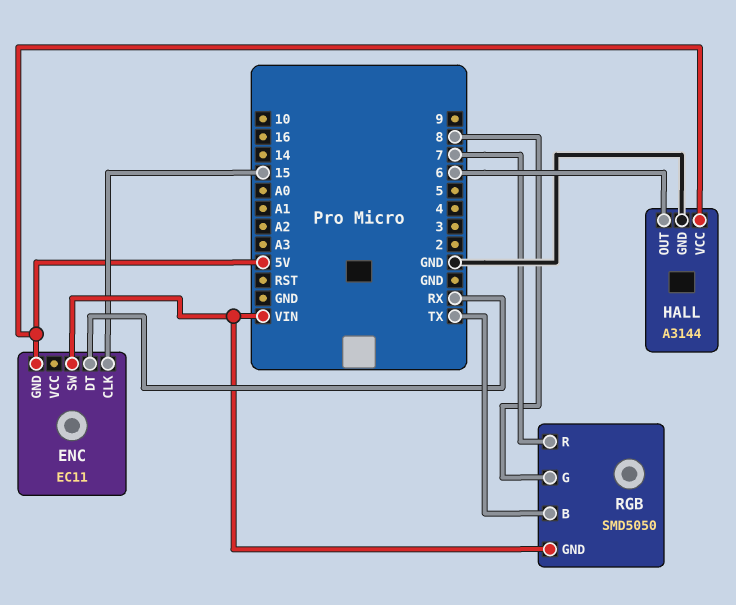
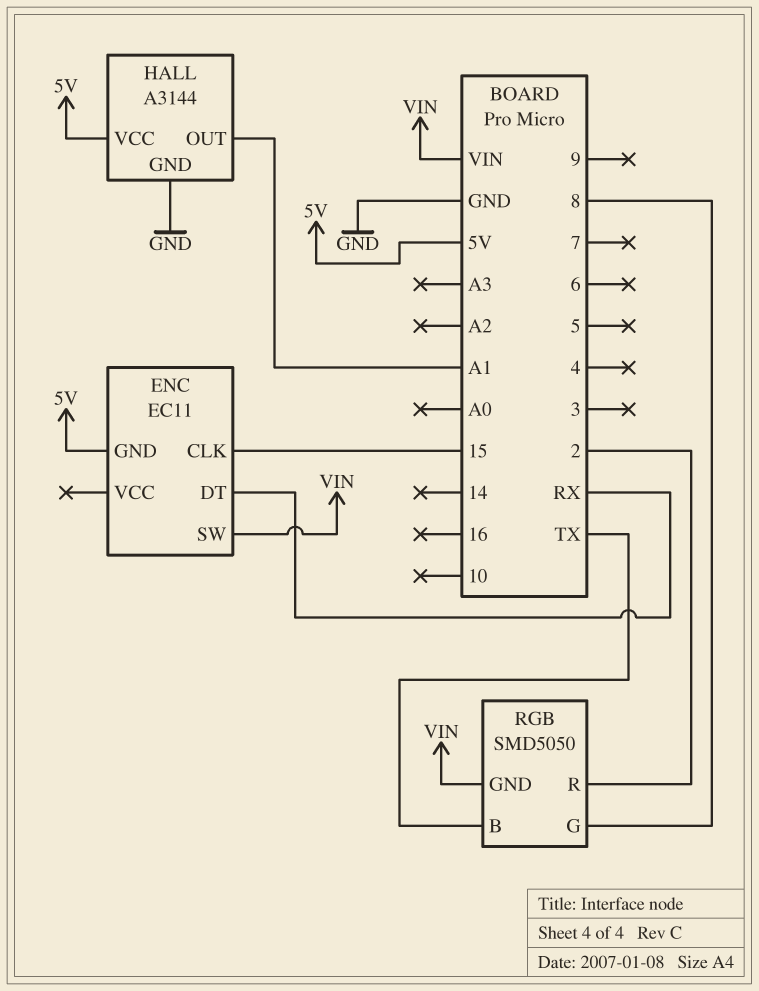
HALL pin OUT: 6 -> A1
RGB pin R: 7 -> 2

